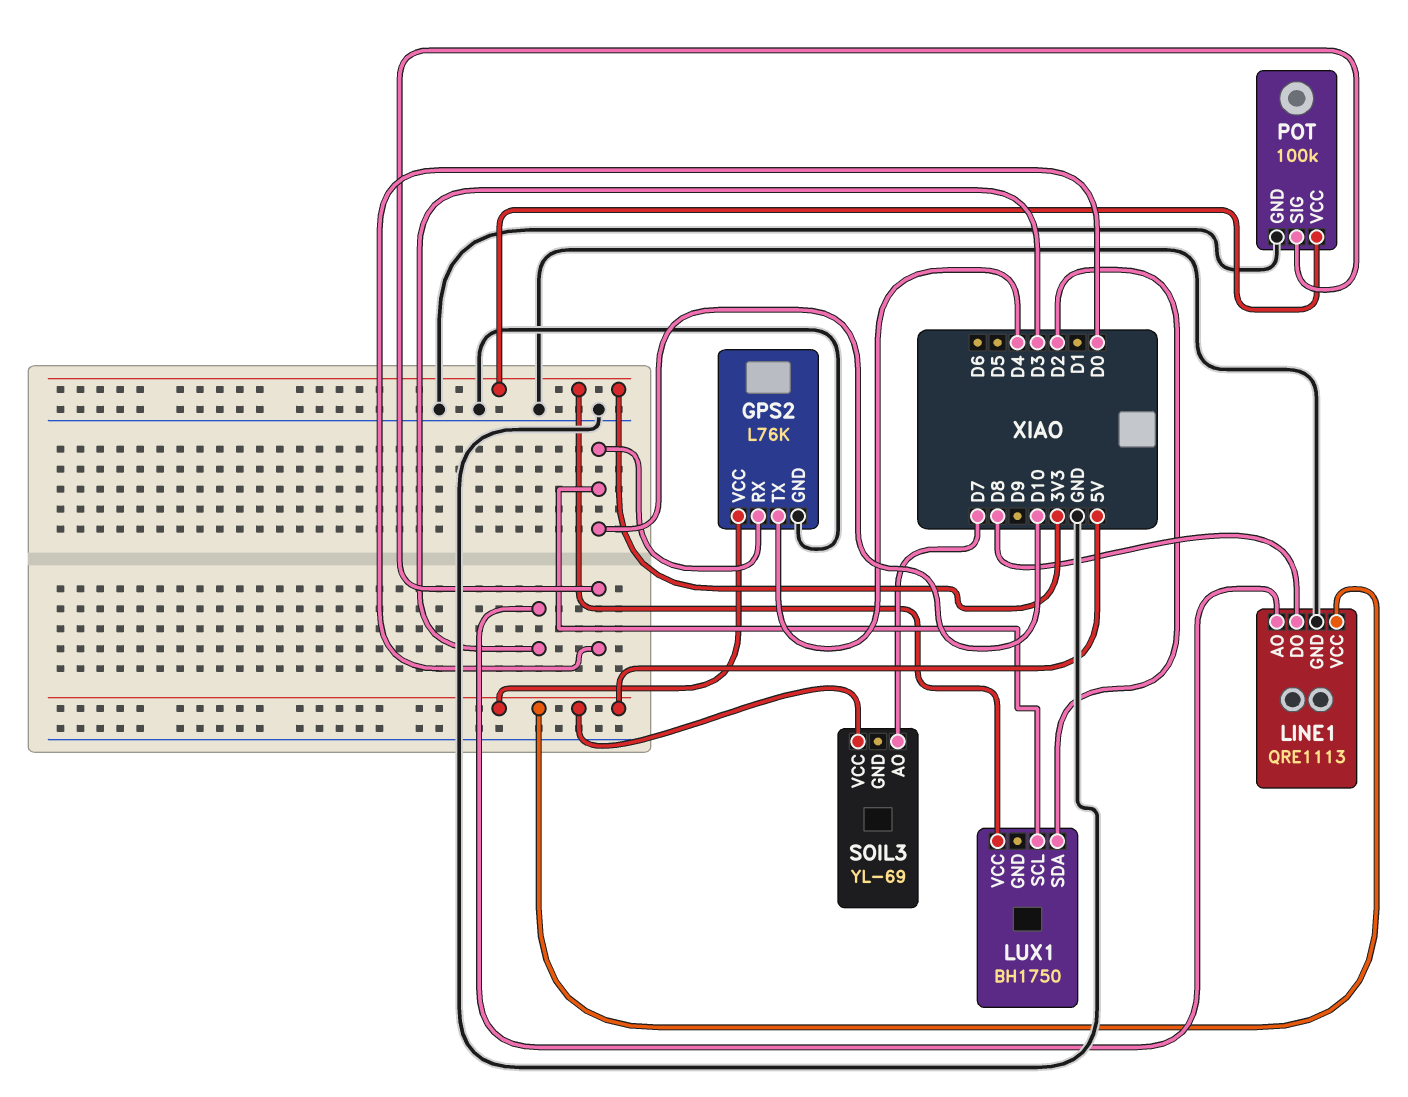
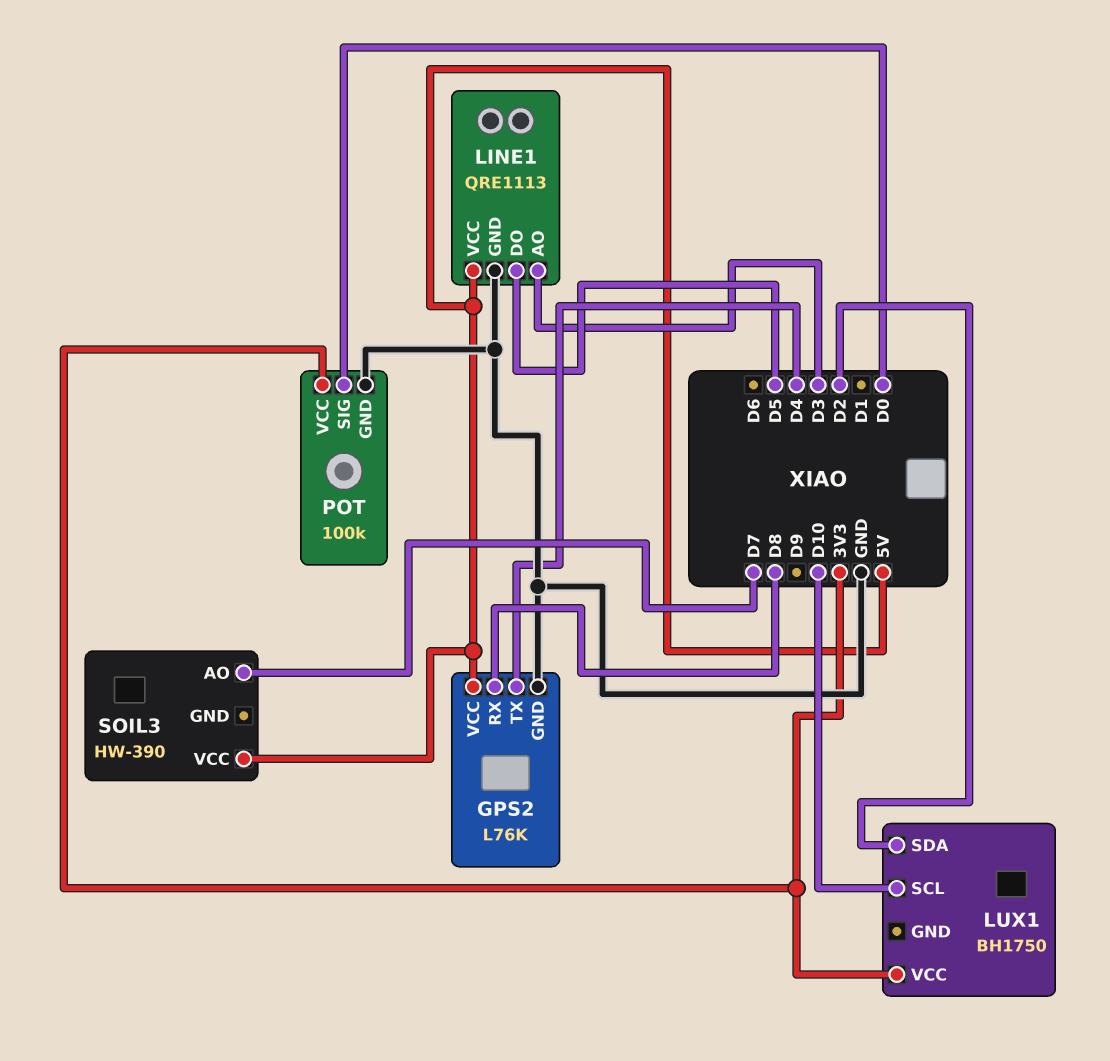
GPS2 pin RX: D10 -> D8
LINE1 pin DO: D8 -> D5
SOIL3: YL-69 -> HW-390

